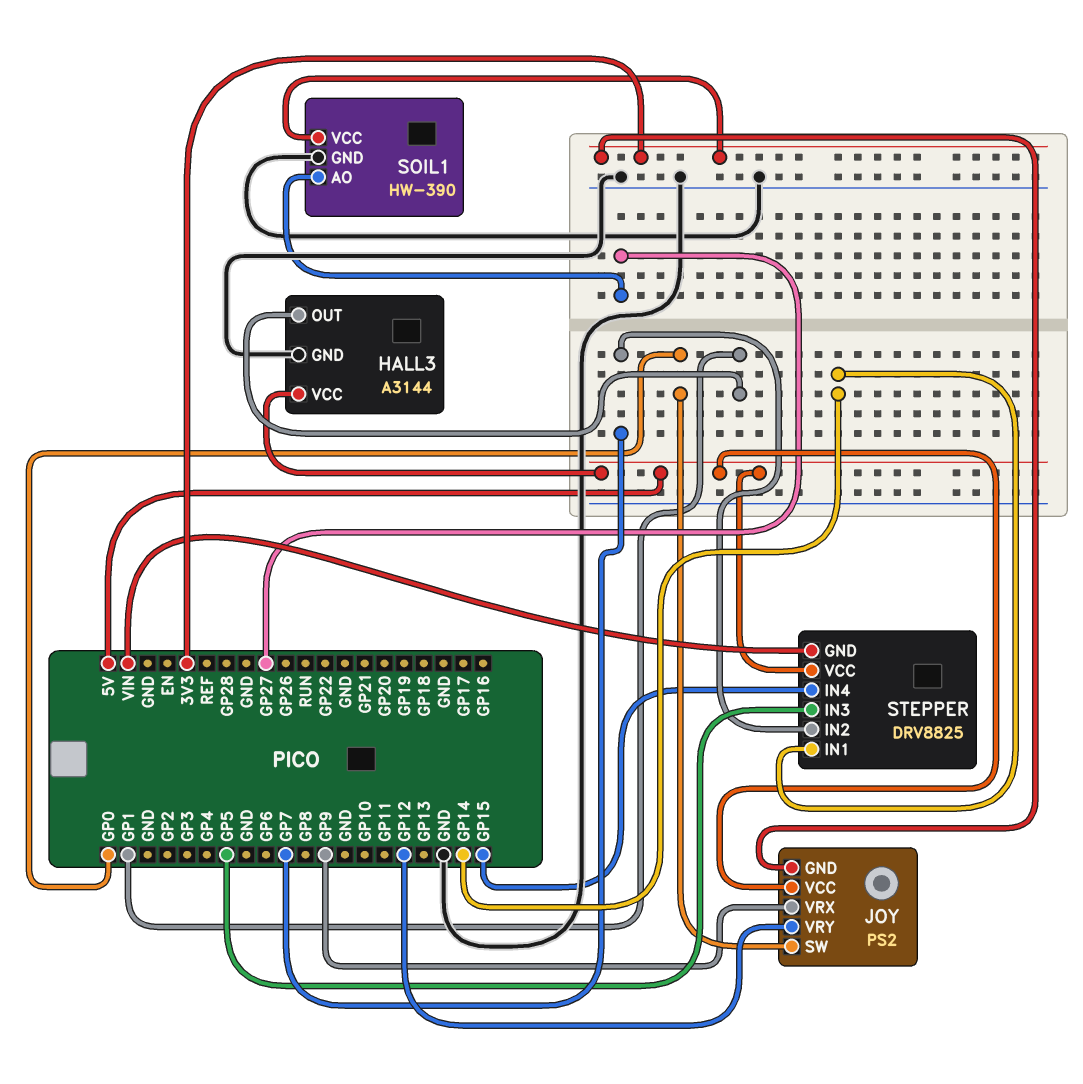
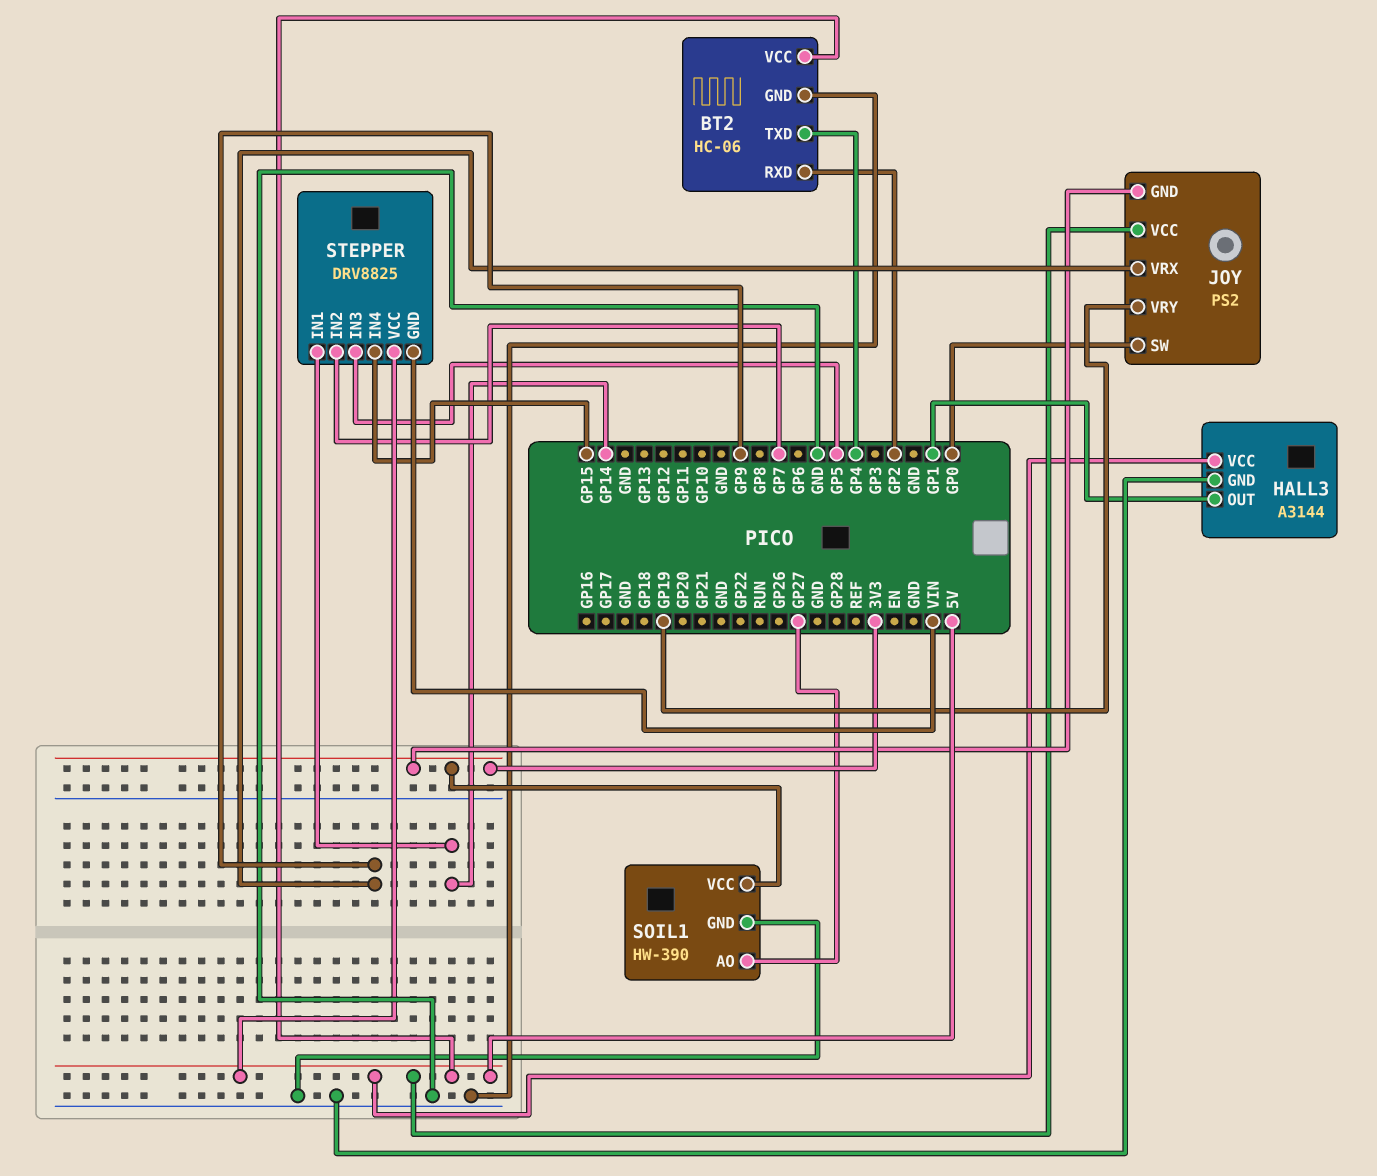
BT2: none -> HC-06
BT2 pin GND: none -> GND
BT2 pin RXD: none -> GP2
BT2 pin TXD: none -> GP4
BT2 pin VCC: none -> 5V
JOY pin VRY: GP12 -> GP19

